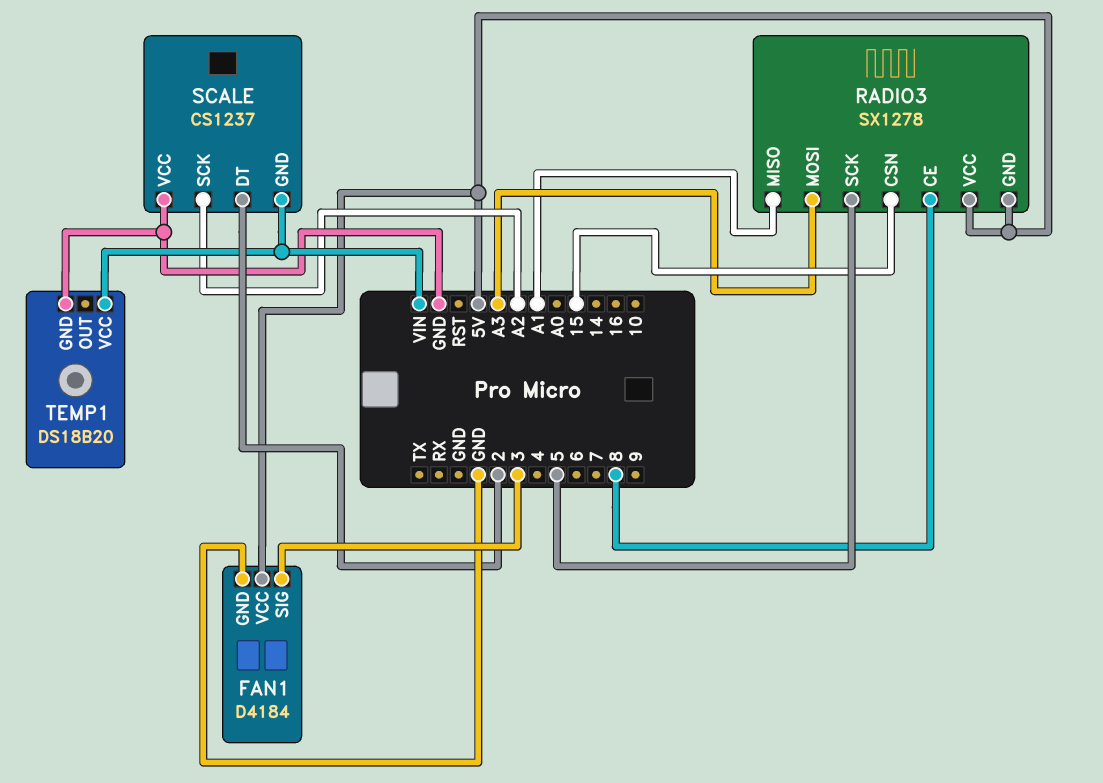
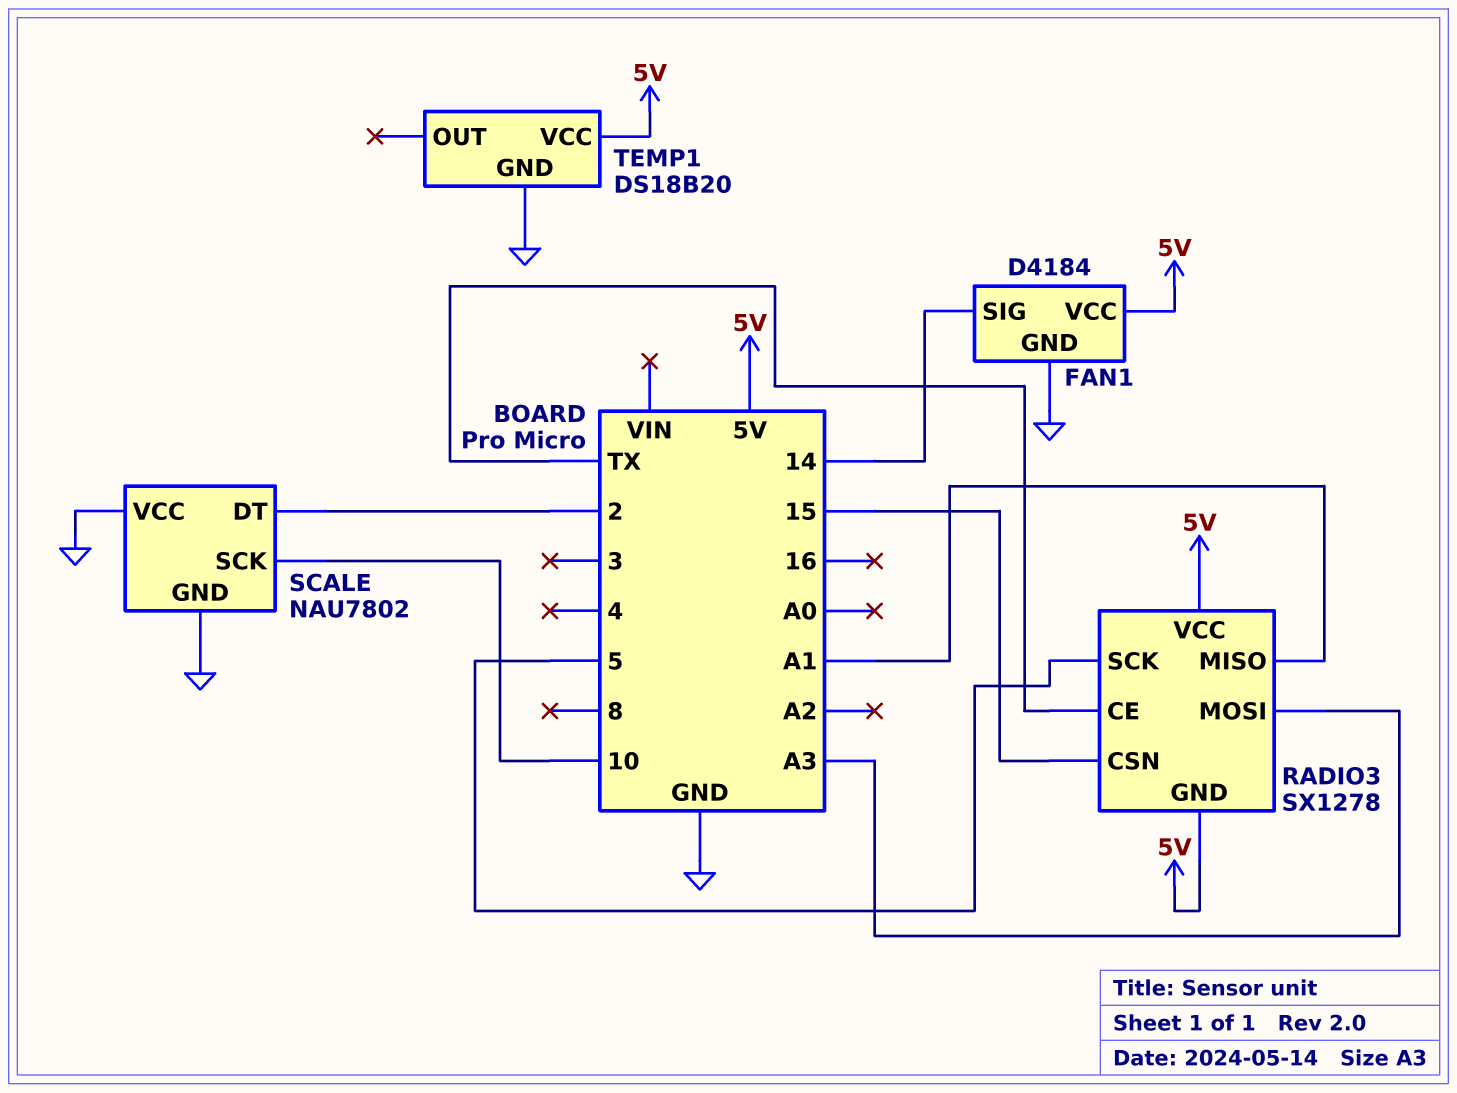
FAN1 pin SIG: 3 -> 14
RADIO3 pin CE: 8 -> TX
SCALE: CS1237 -> NAU7802
SCALE pin GND: VIN -> GND
SCALE pin SCK: A2 -> 10
TEMP1 pin VCC: VIN -> 5V

